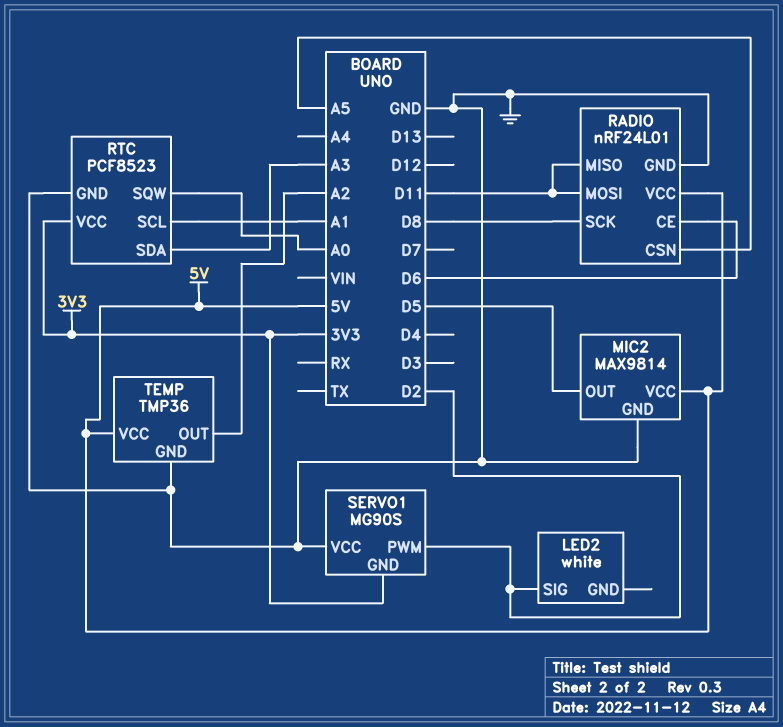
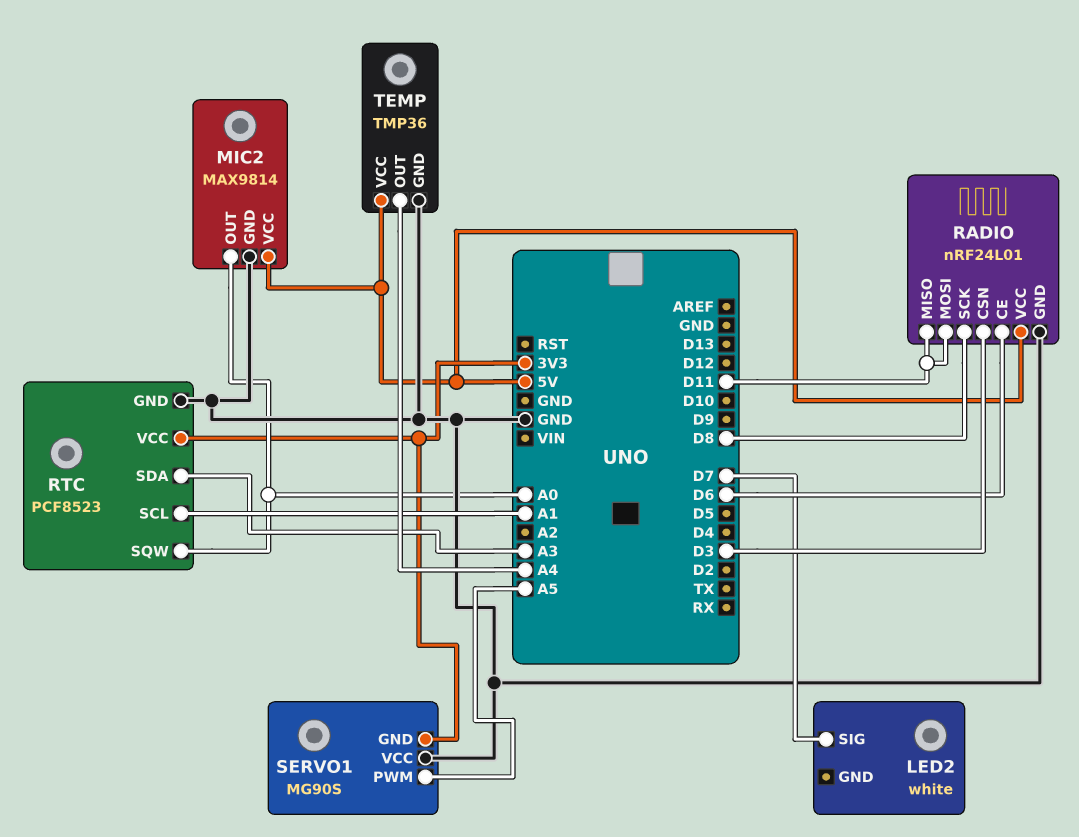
LED2 pin SIG: D2 -> D7
MIC2 pin OUT: D5 -> A0
RADIO pin CSN: A5 -> D3
SERVO1 pin PWM: D2 -> A5
TEMP pin OUT: A2 -> A4

